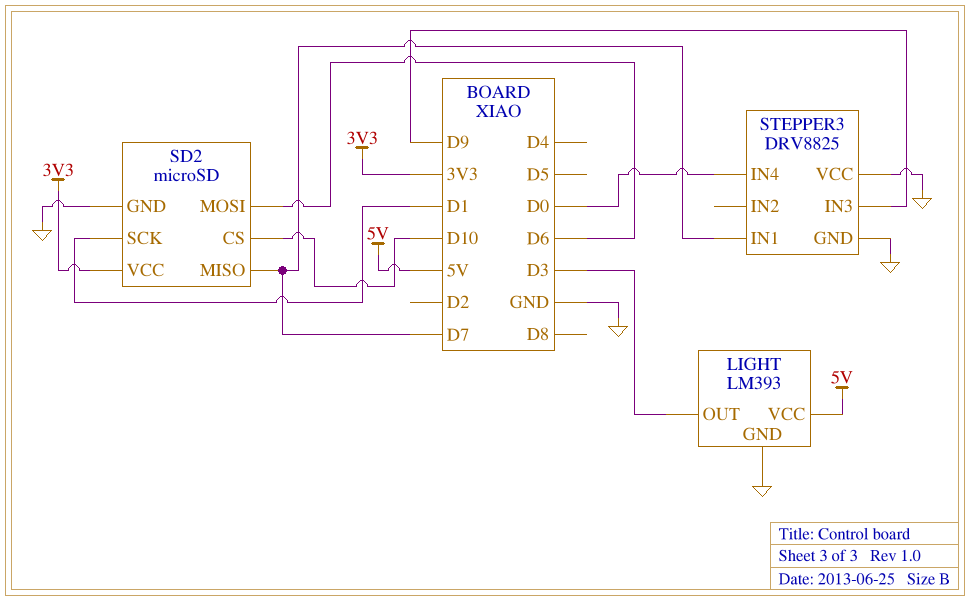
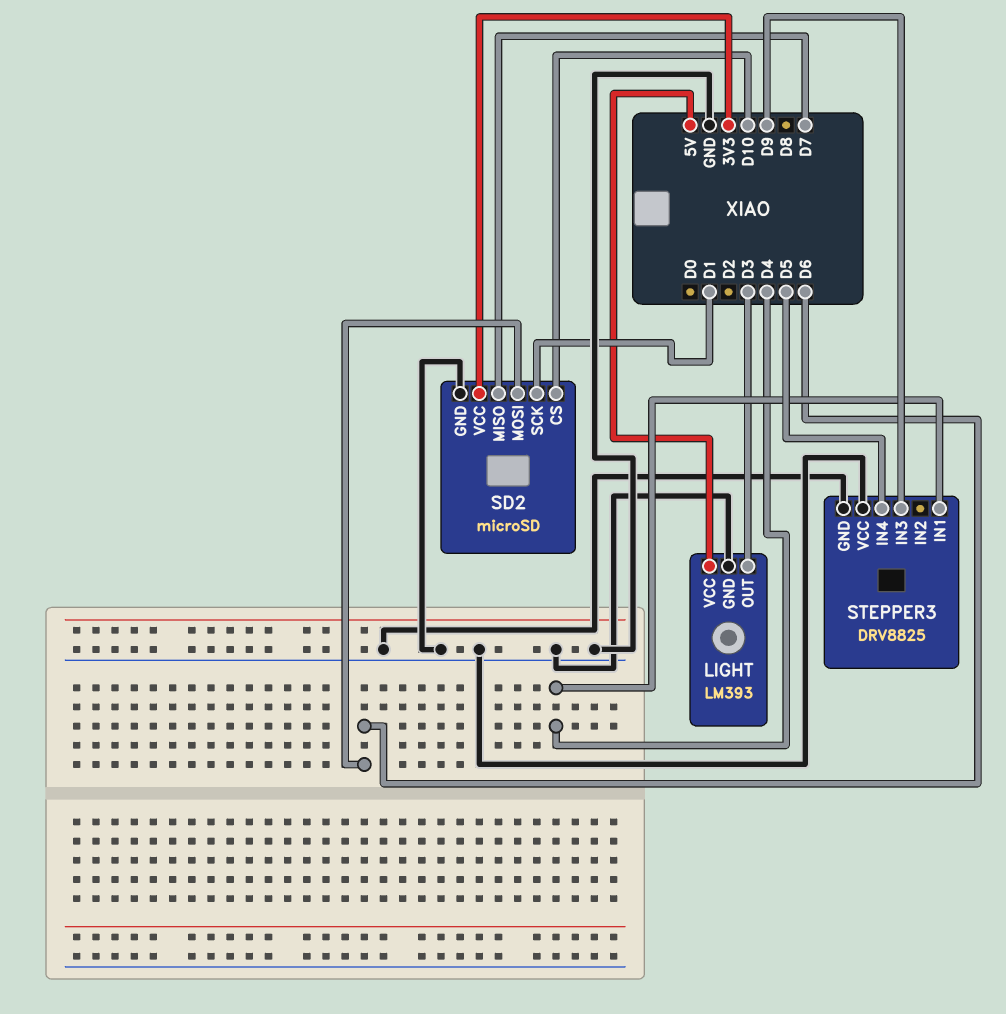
STEPPER3 pin IN1: D7 -> D4
STEPPER3 pin IN4: D0 -> D5

